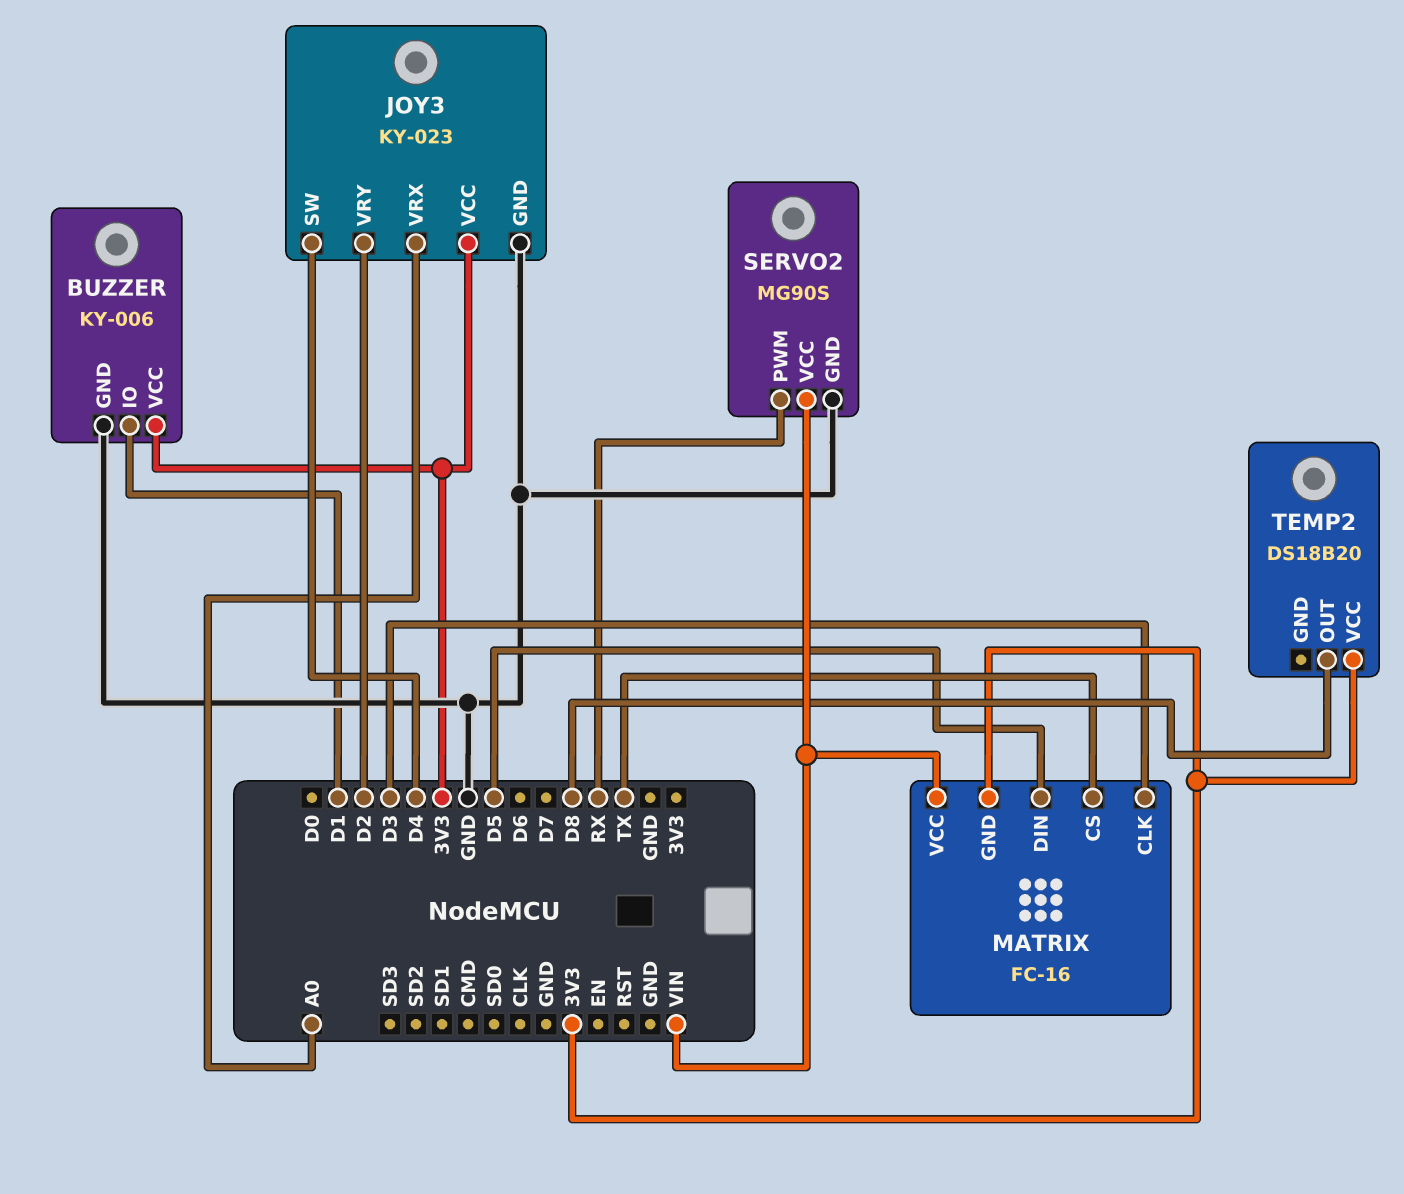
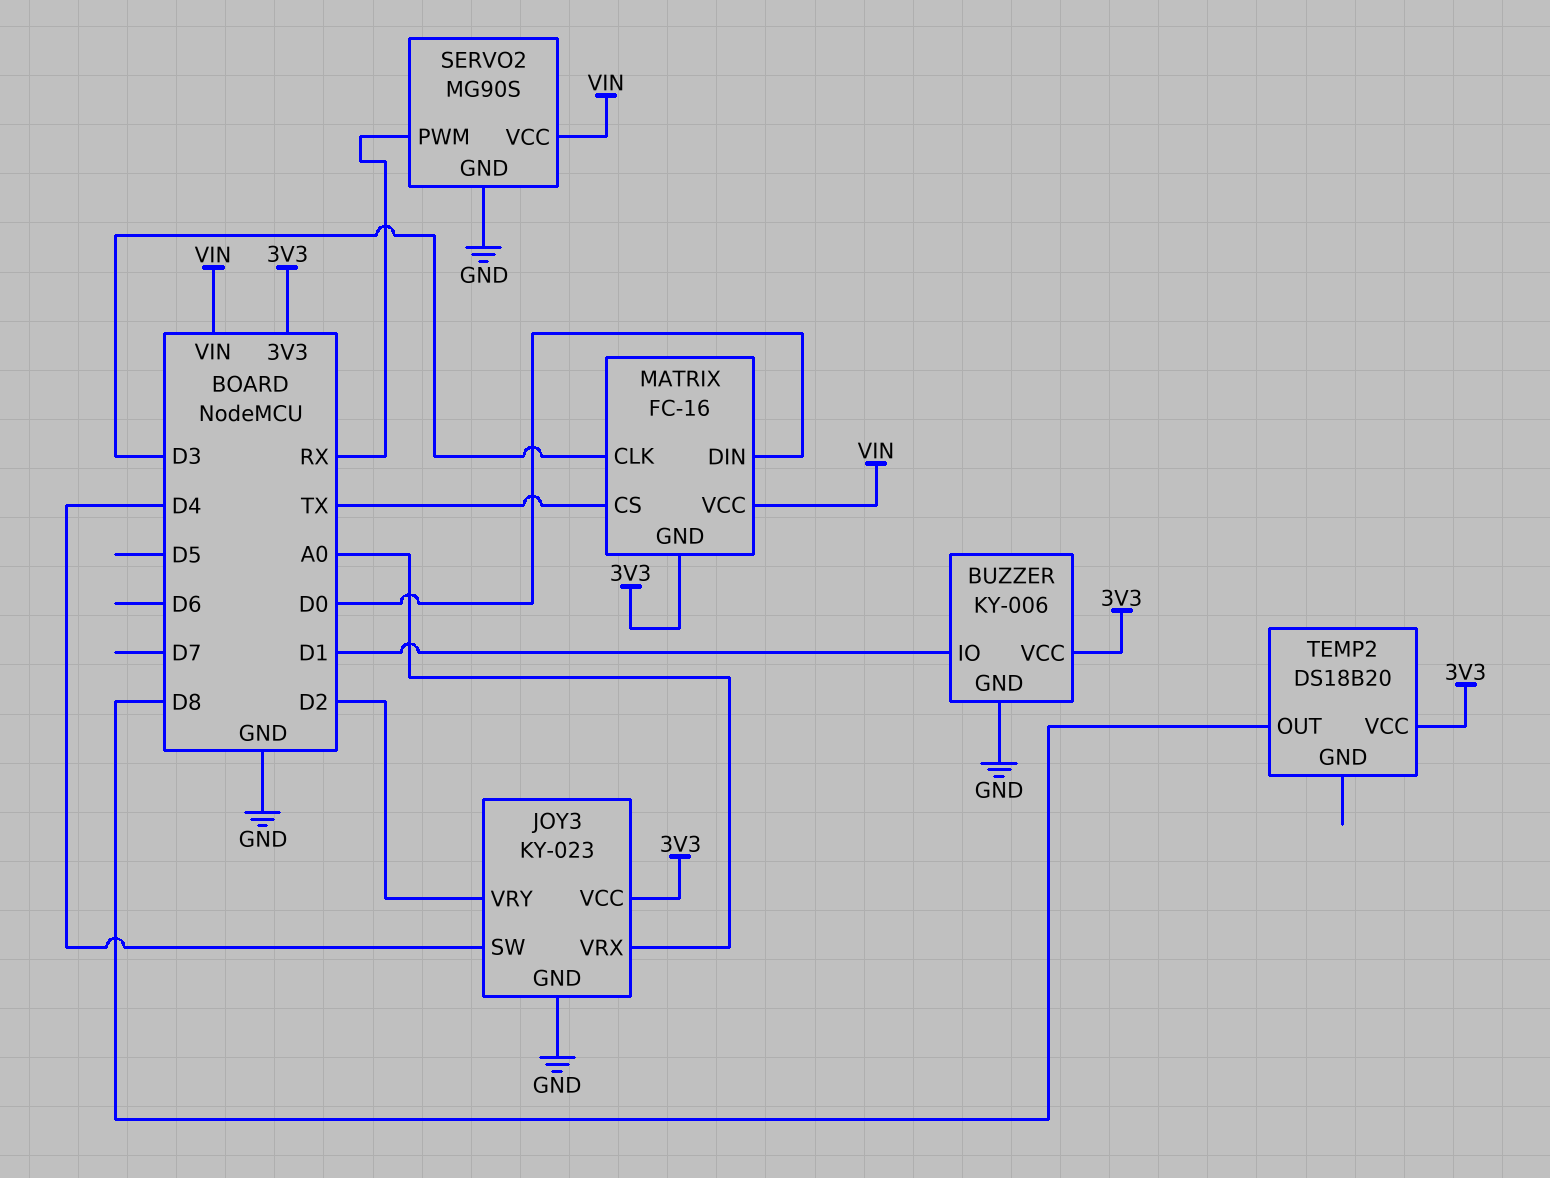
MATRIX pin DIN: D5 -> D0

